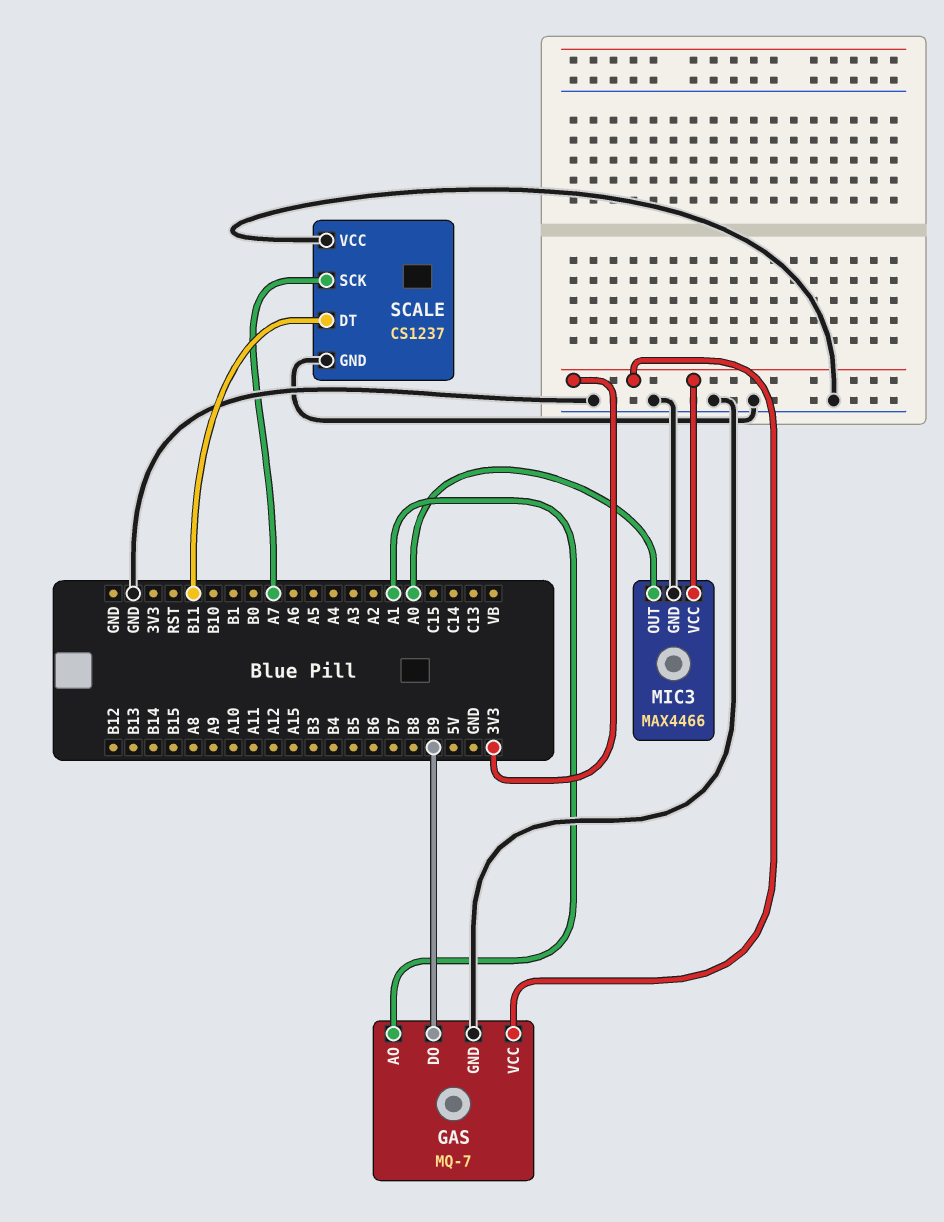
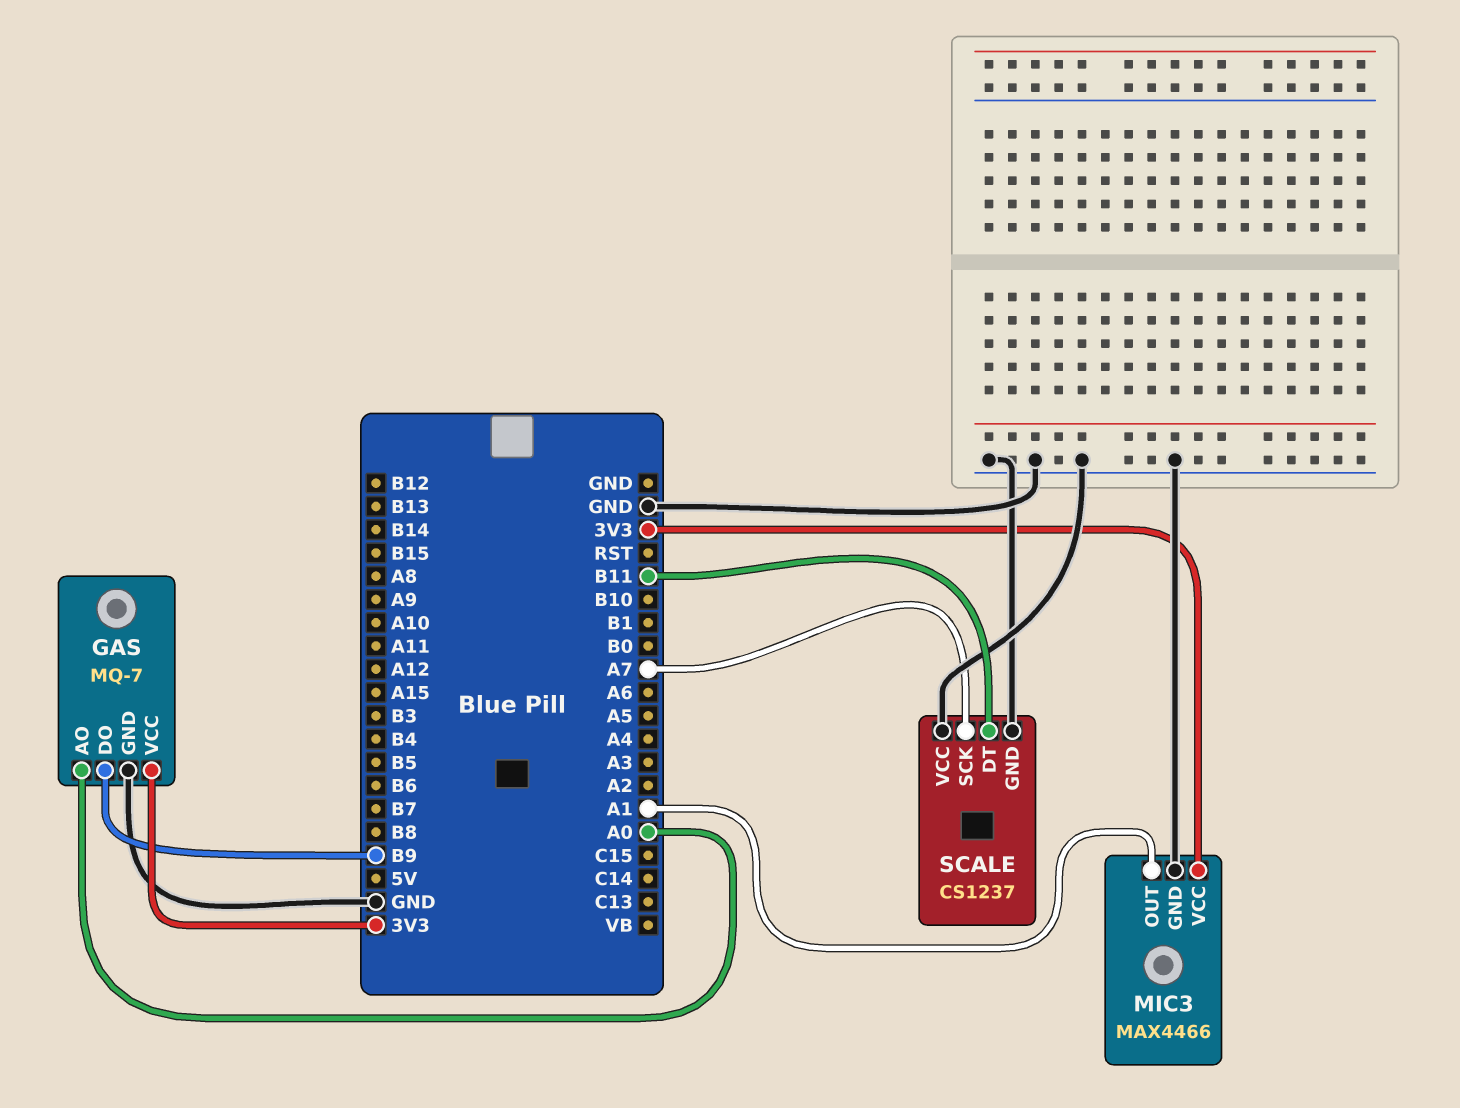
GAS pin AO: A1 -> A0
MIC3 pin OUT: A0 -> A1

